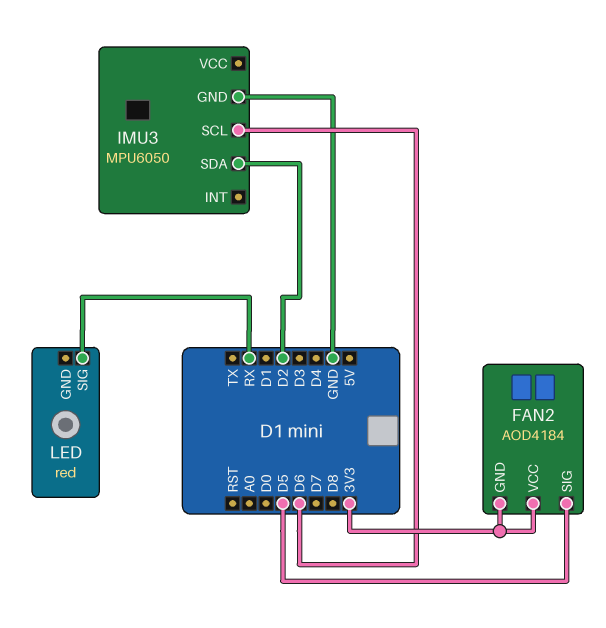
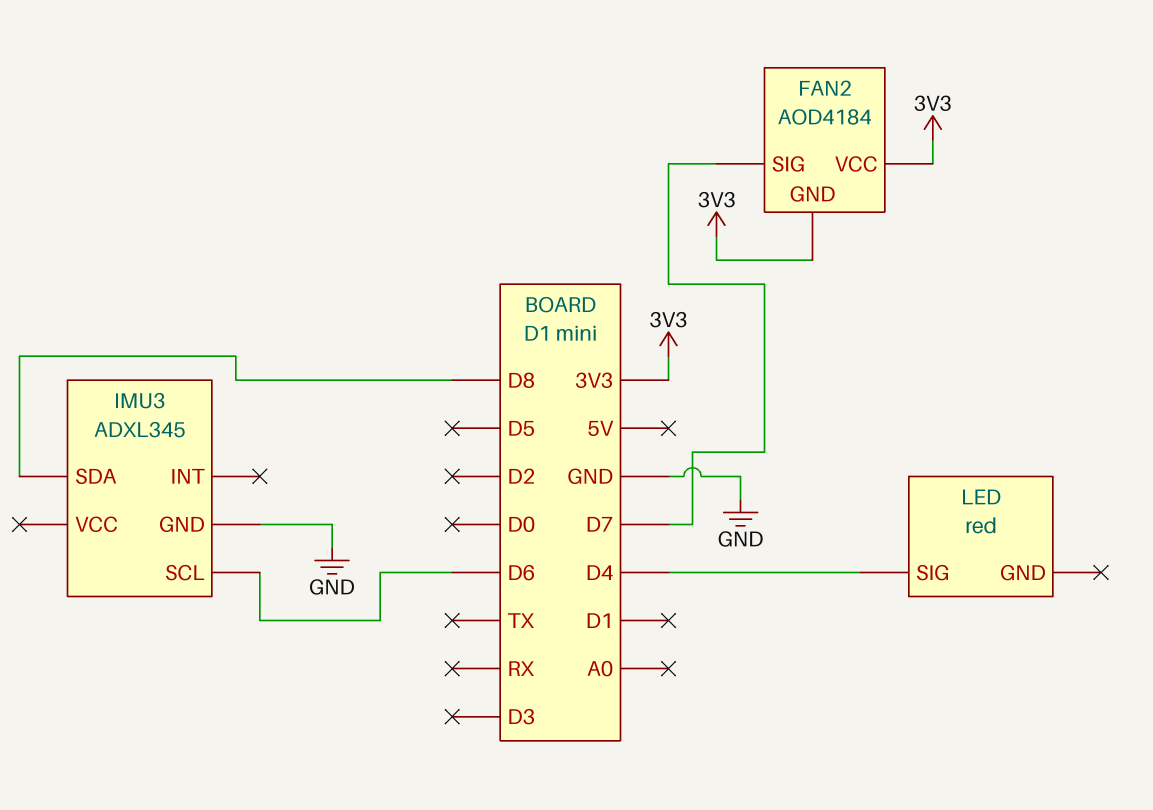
FAN2 pin SIG: D5 -> D7
IMU3: MPU6050 -> ADXL345
IMU3 pin SDA: D2 -> D8
LED pin SIG: RX -> D4

